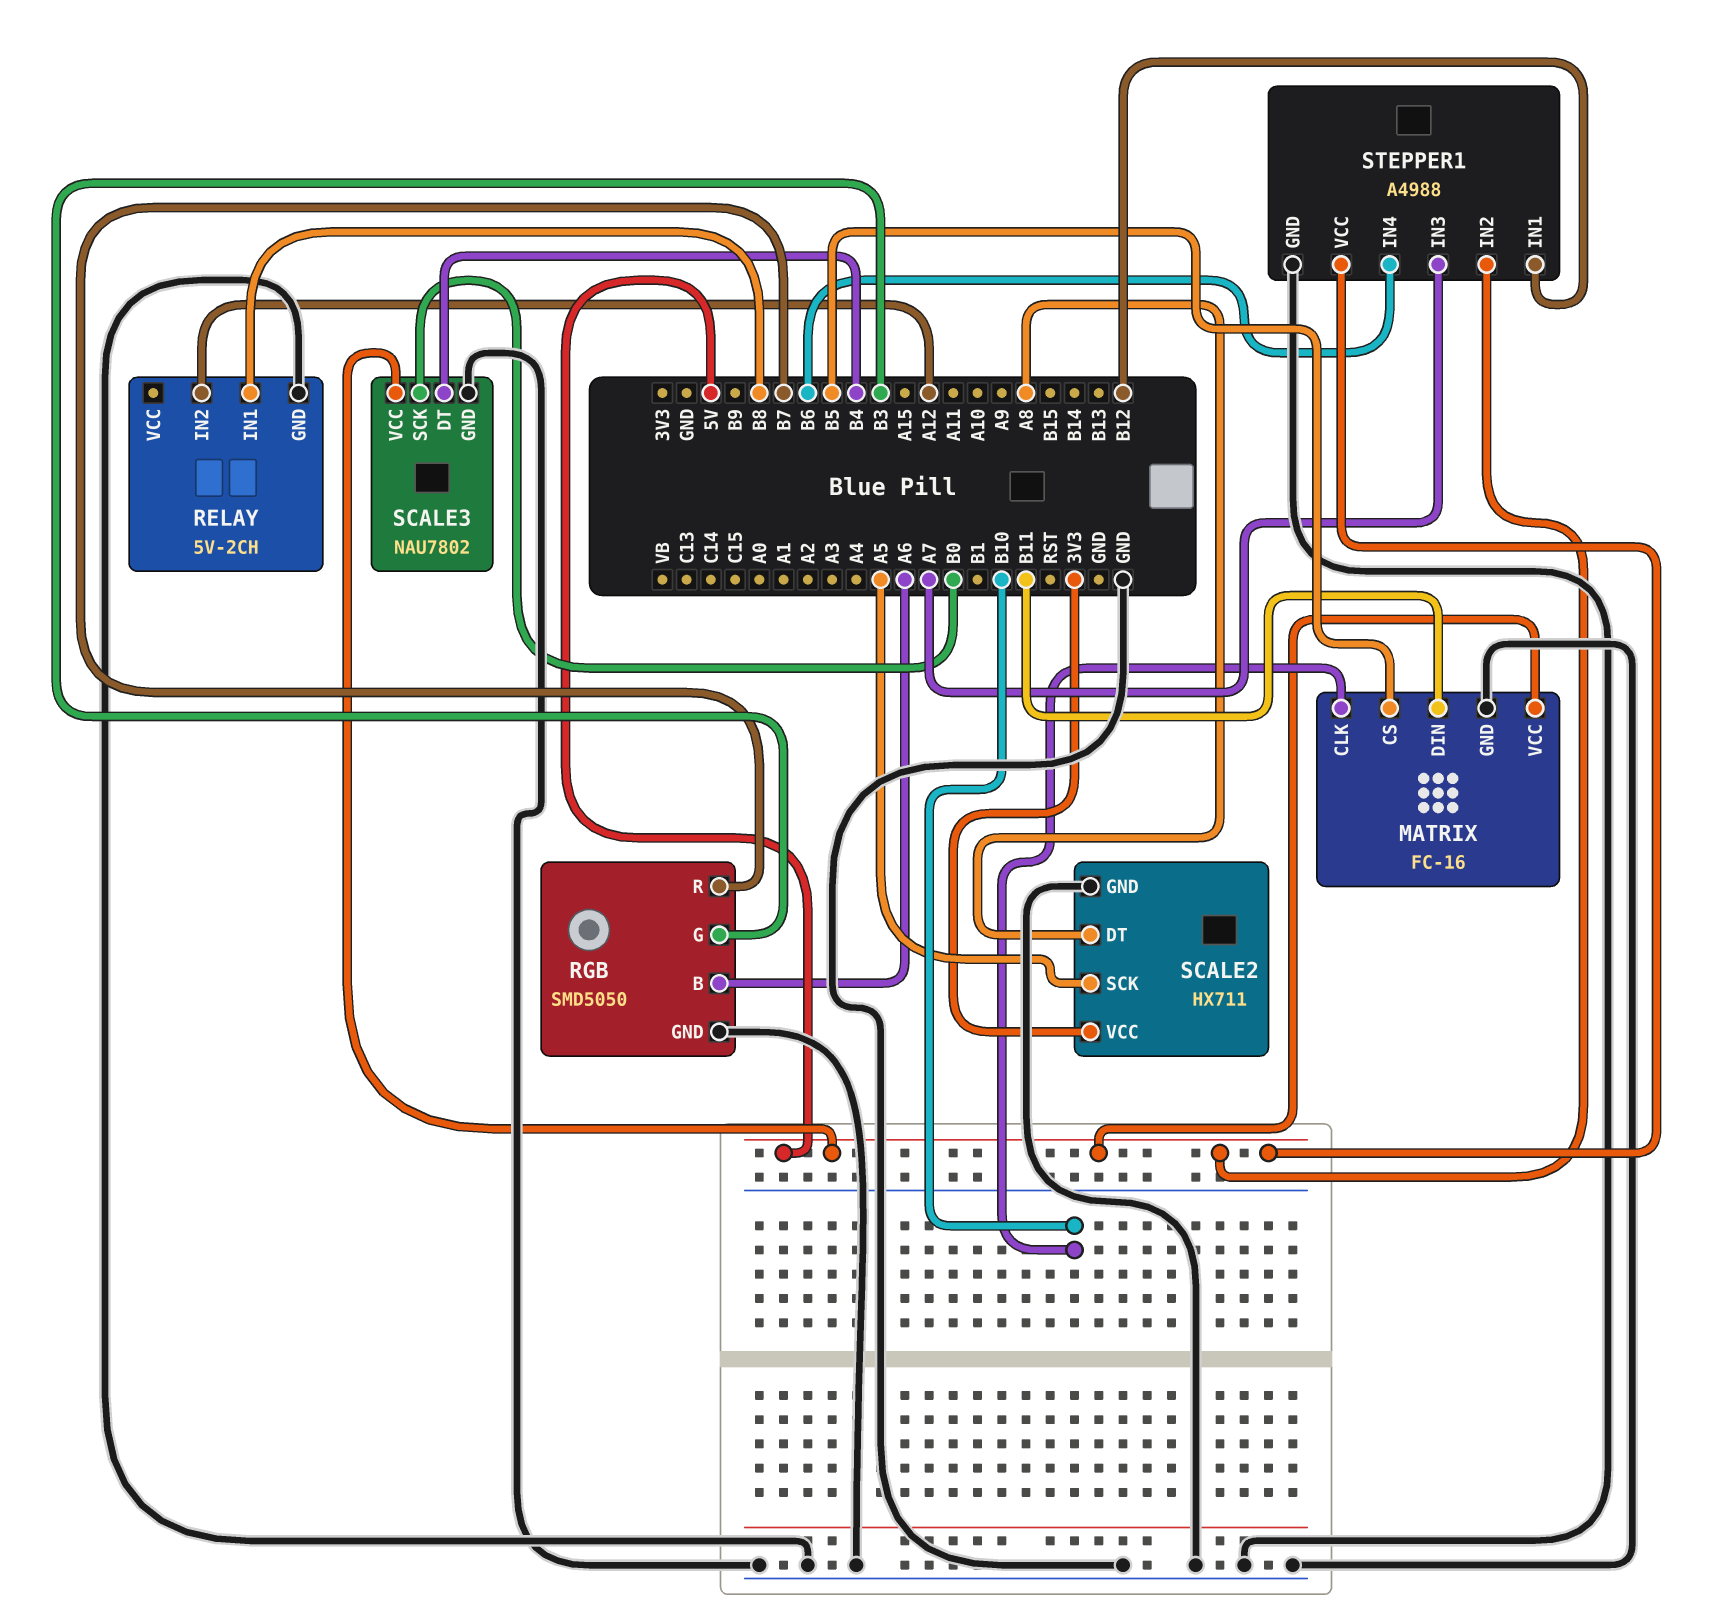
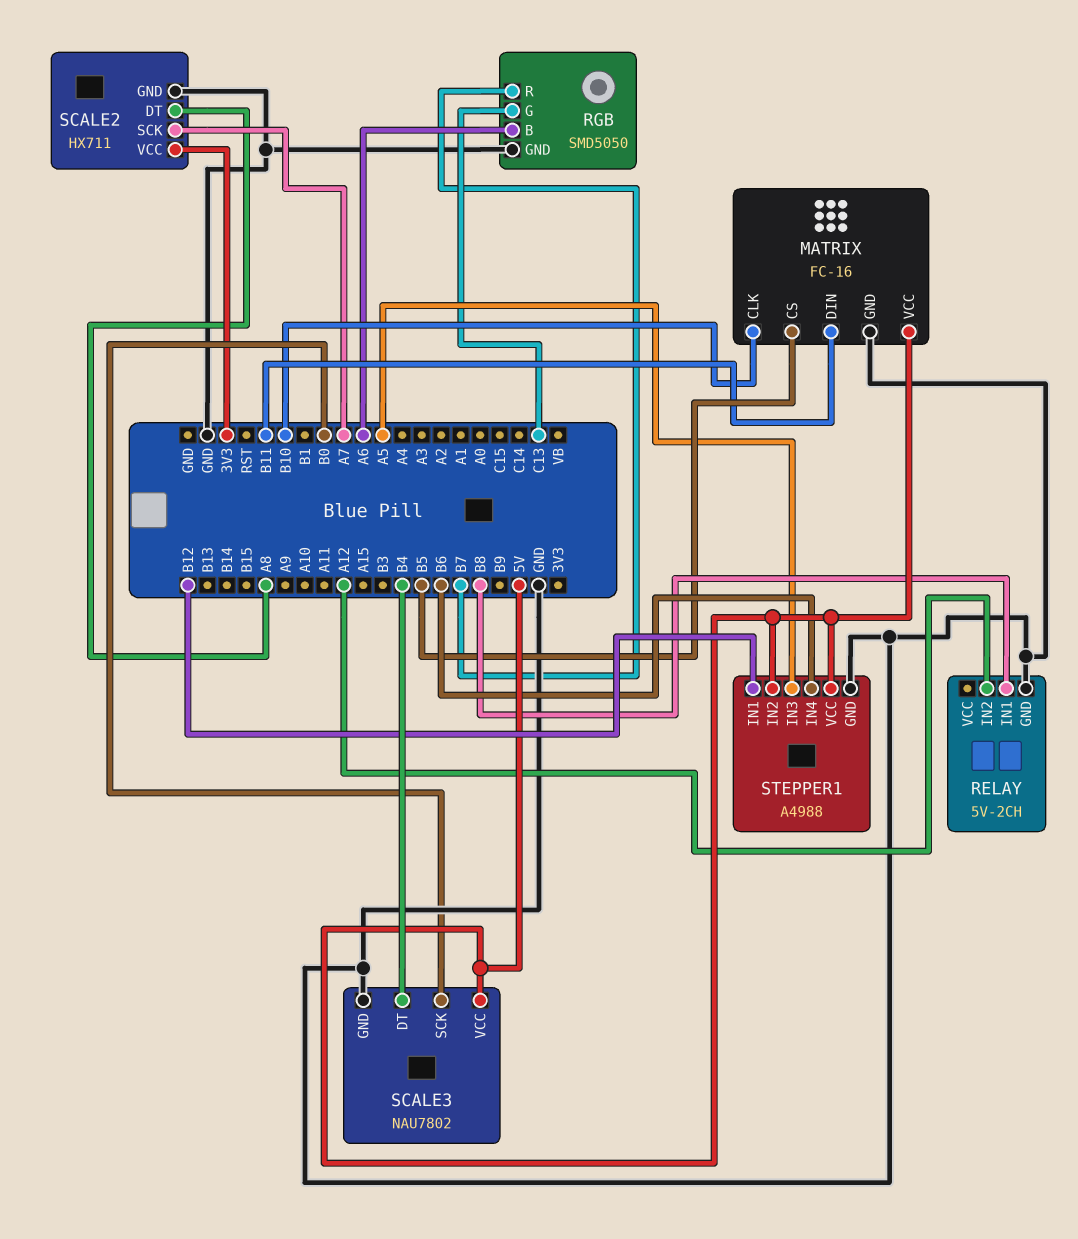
RGB pin G: B3 -> C13
SCALE2 pin SCK: A5 -> A7
STEPPER1 pin IN3: A7 -> A5

